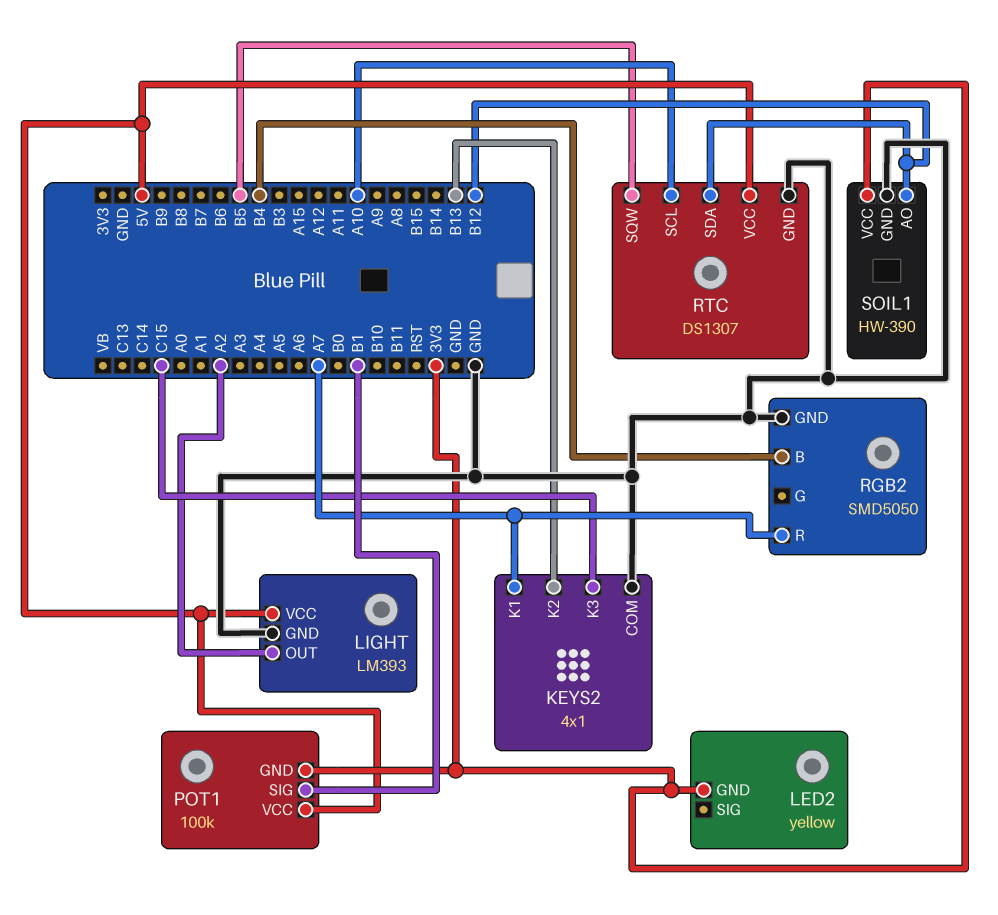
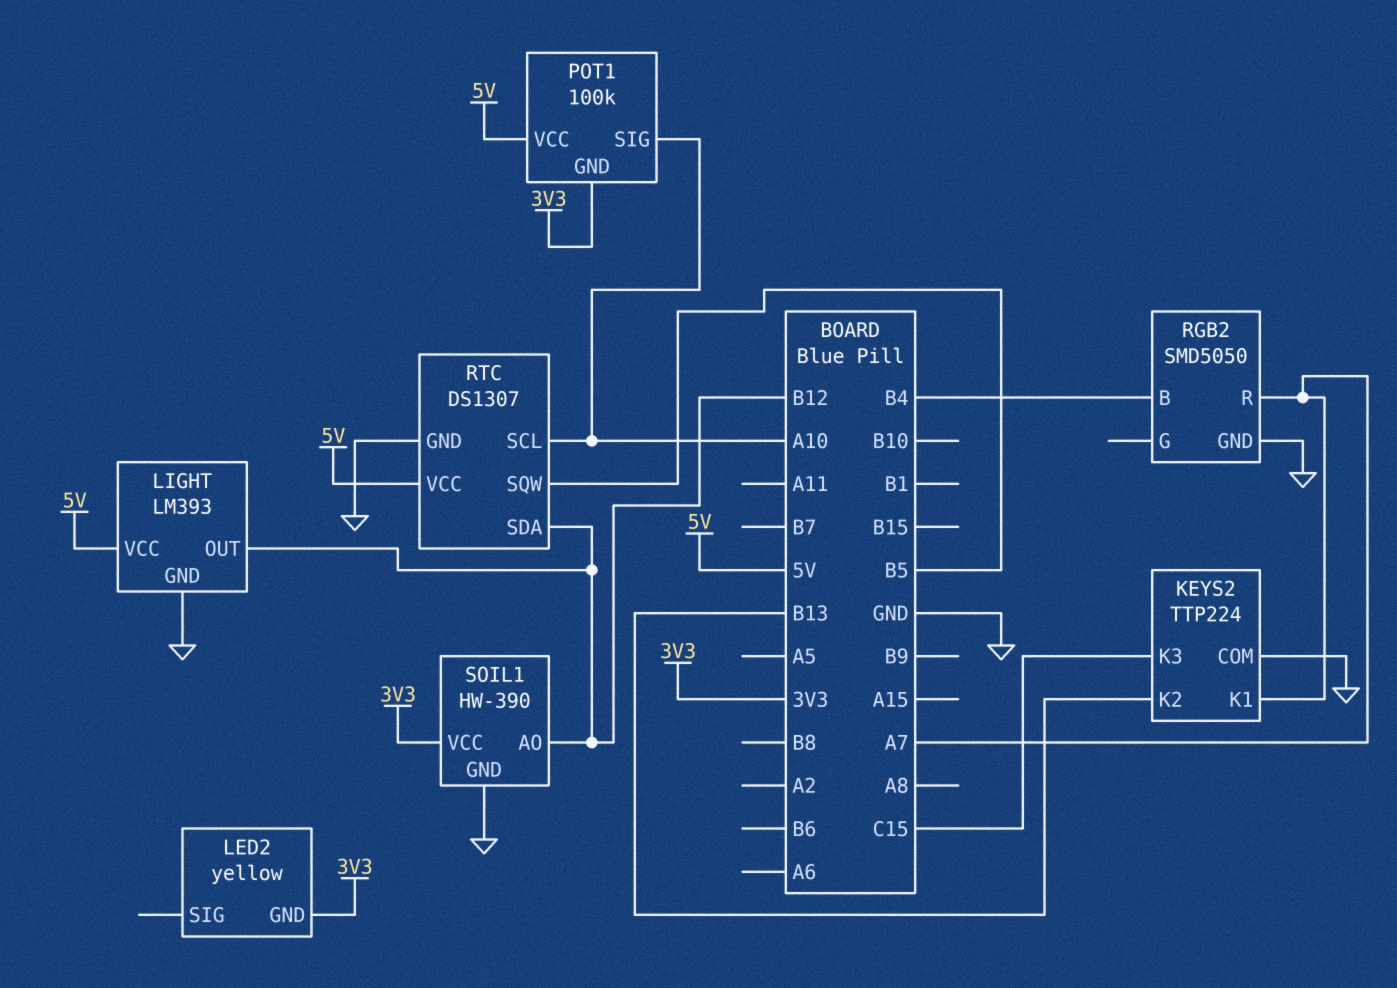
KEYS2: 4x1 -> TTP224
LIGHT pin OUT: A2 -> B12
POT1 pin SIG: B1 -> A10

